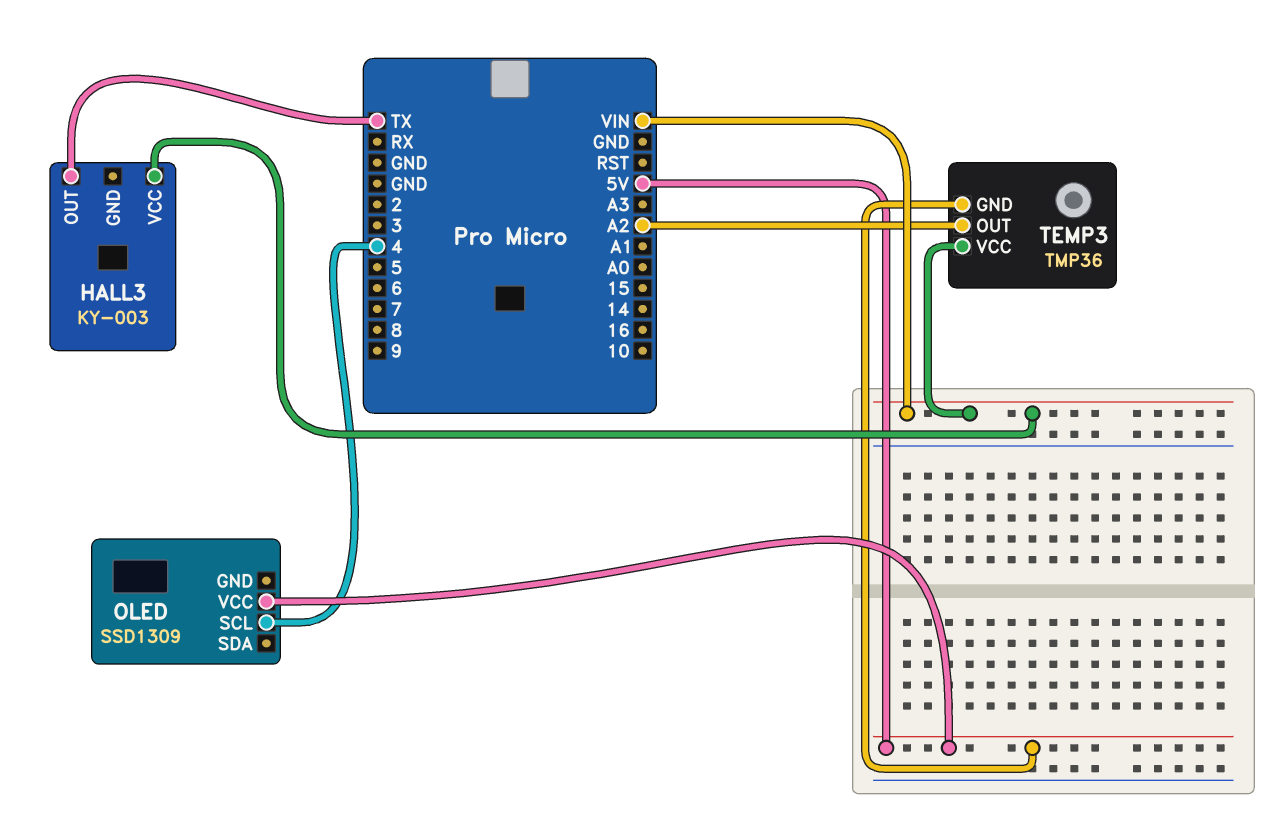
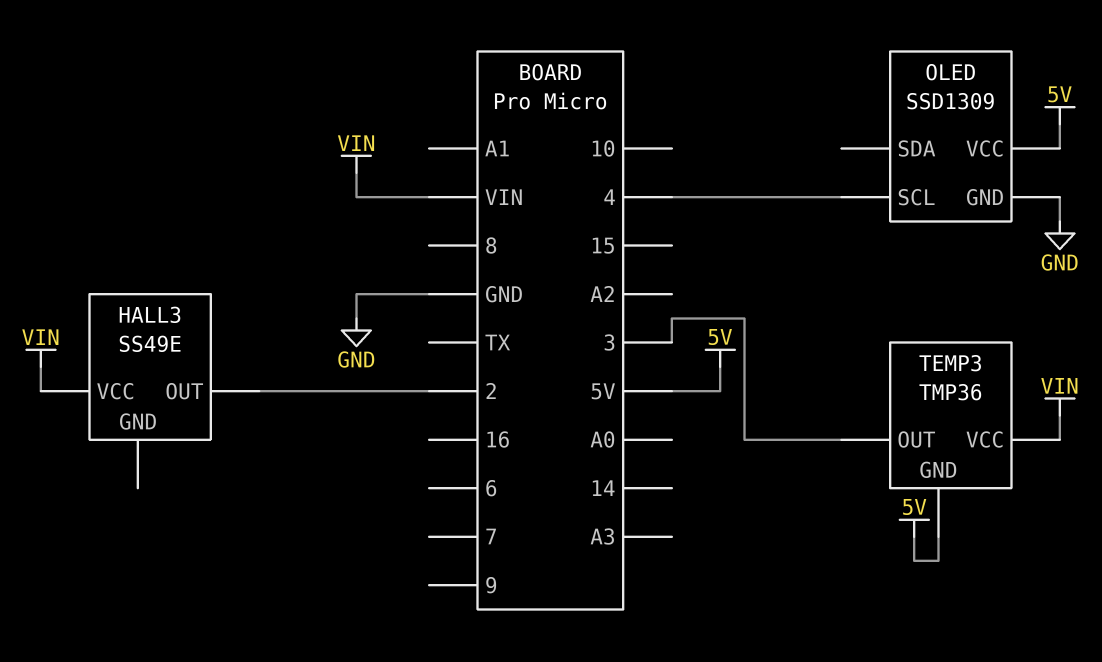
HALL3: KY-003 -> SS49E
HALL3 pin OUT: TX -> 2
OLED pin GND: none -> GND
TEMP3 pin OUT: A2 -> 3

